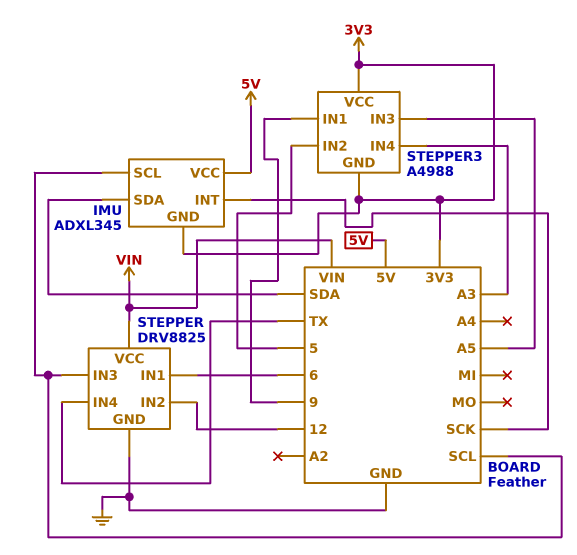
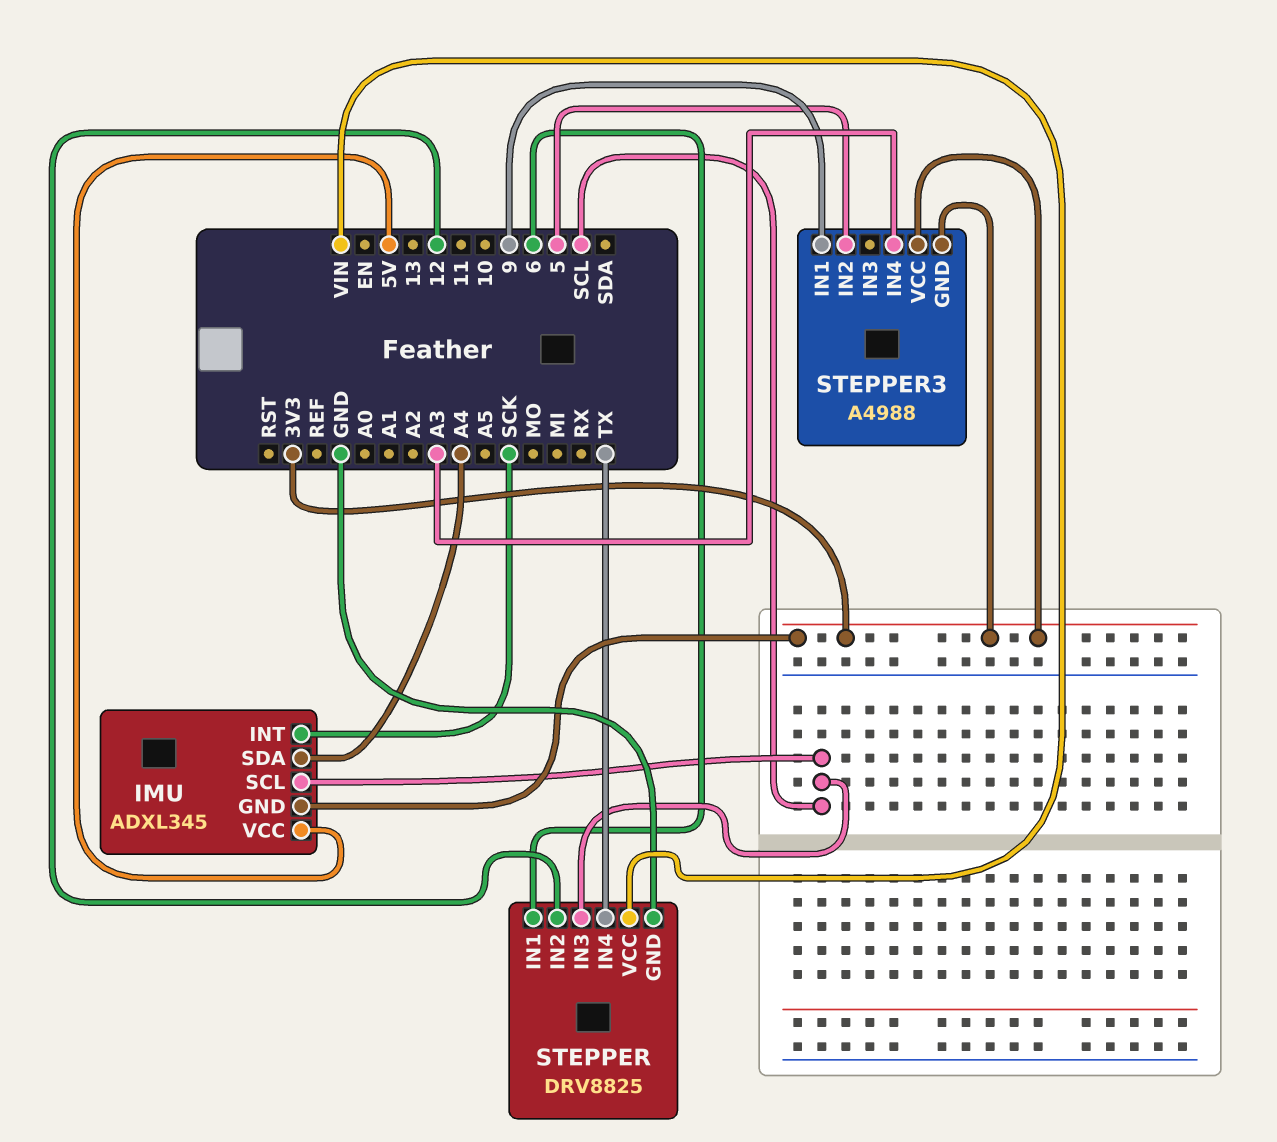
IMU pin SDA: SDA -> A4
STEPPER3 pin IN3: A5 -> none

